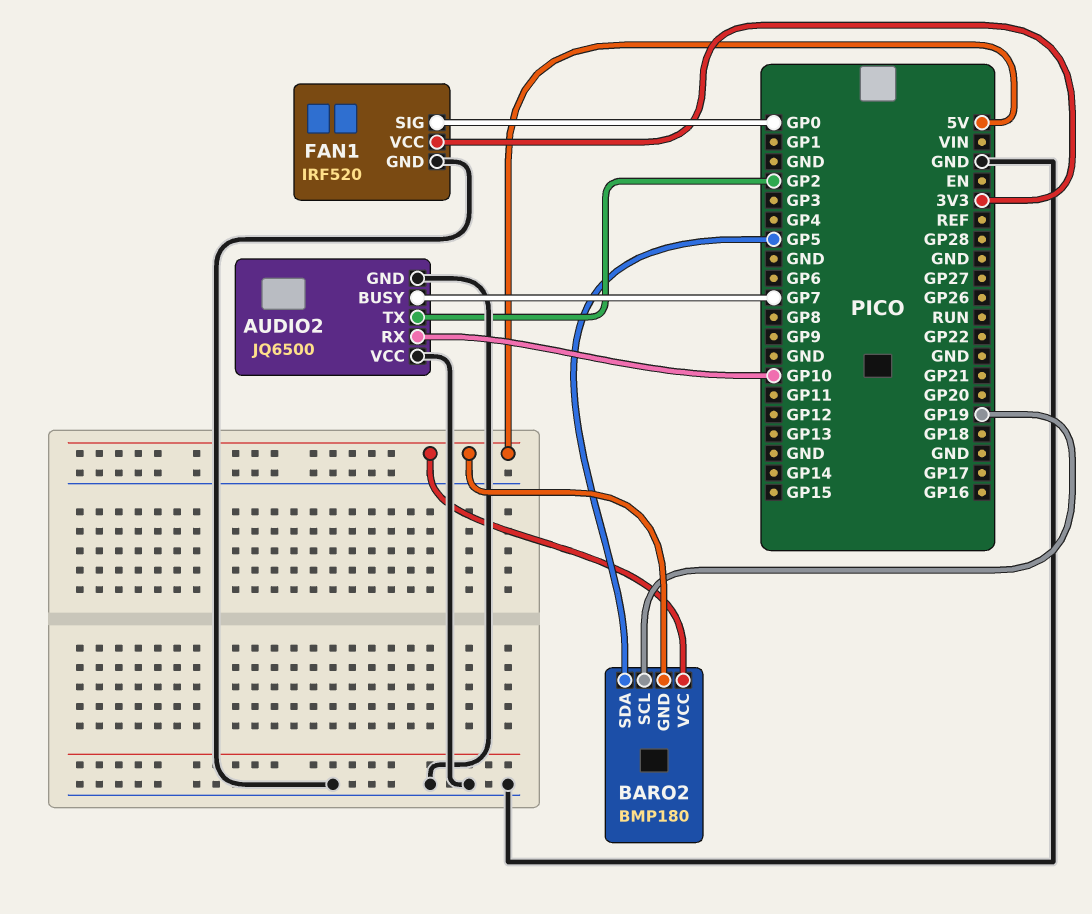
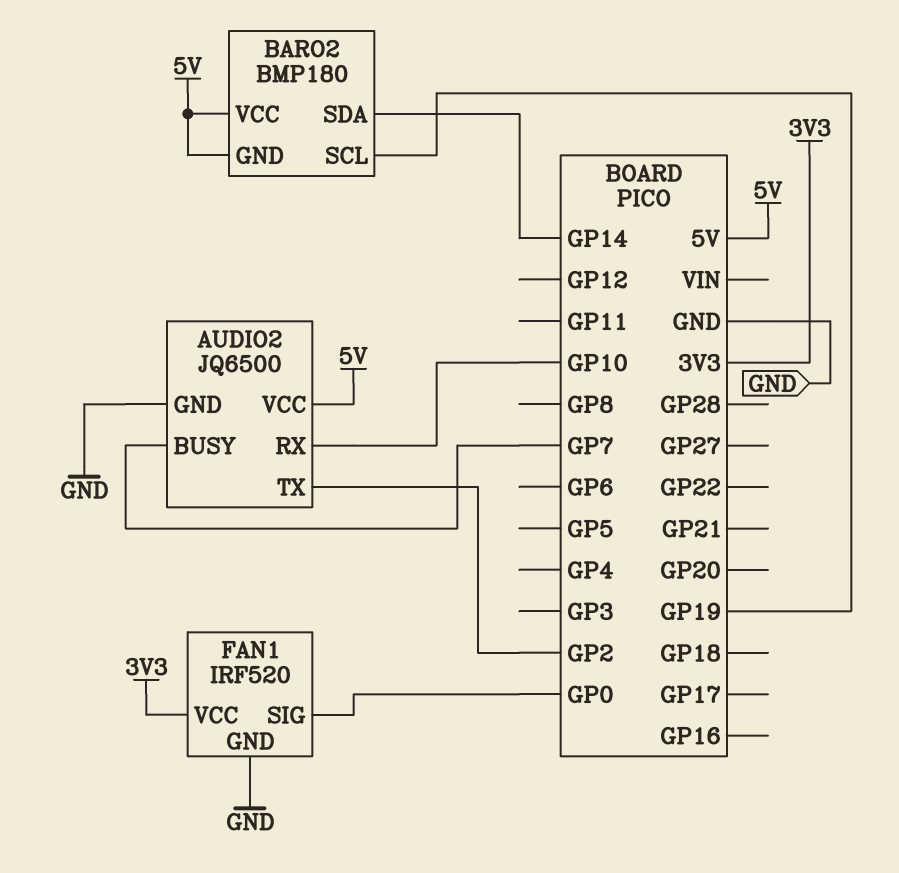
AUDIO2 pin VCC: GND -> 5V
BARO2 pin SDA: GP5 -> GP14

